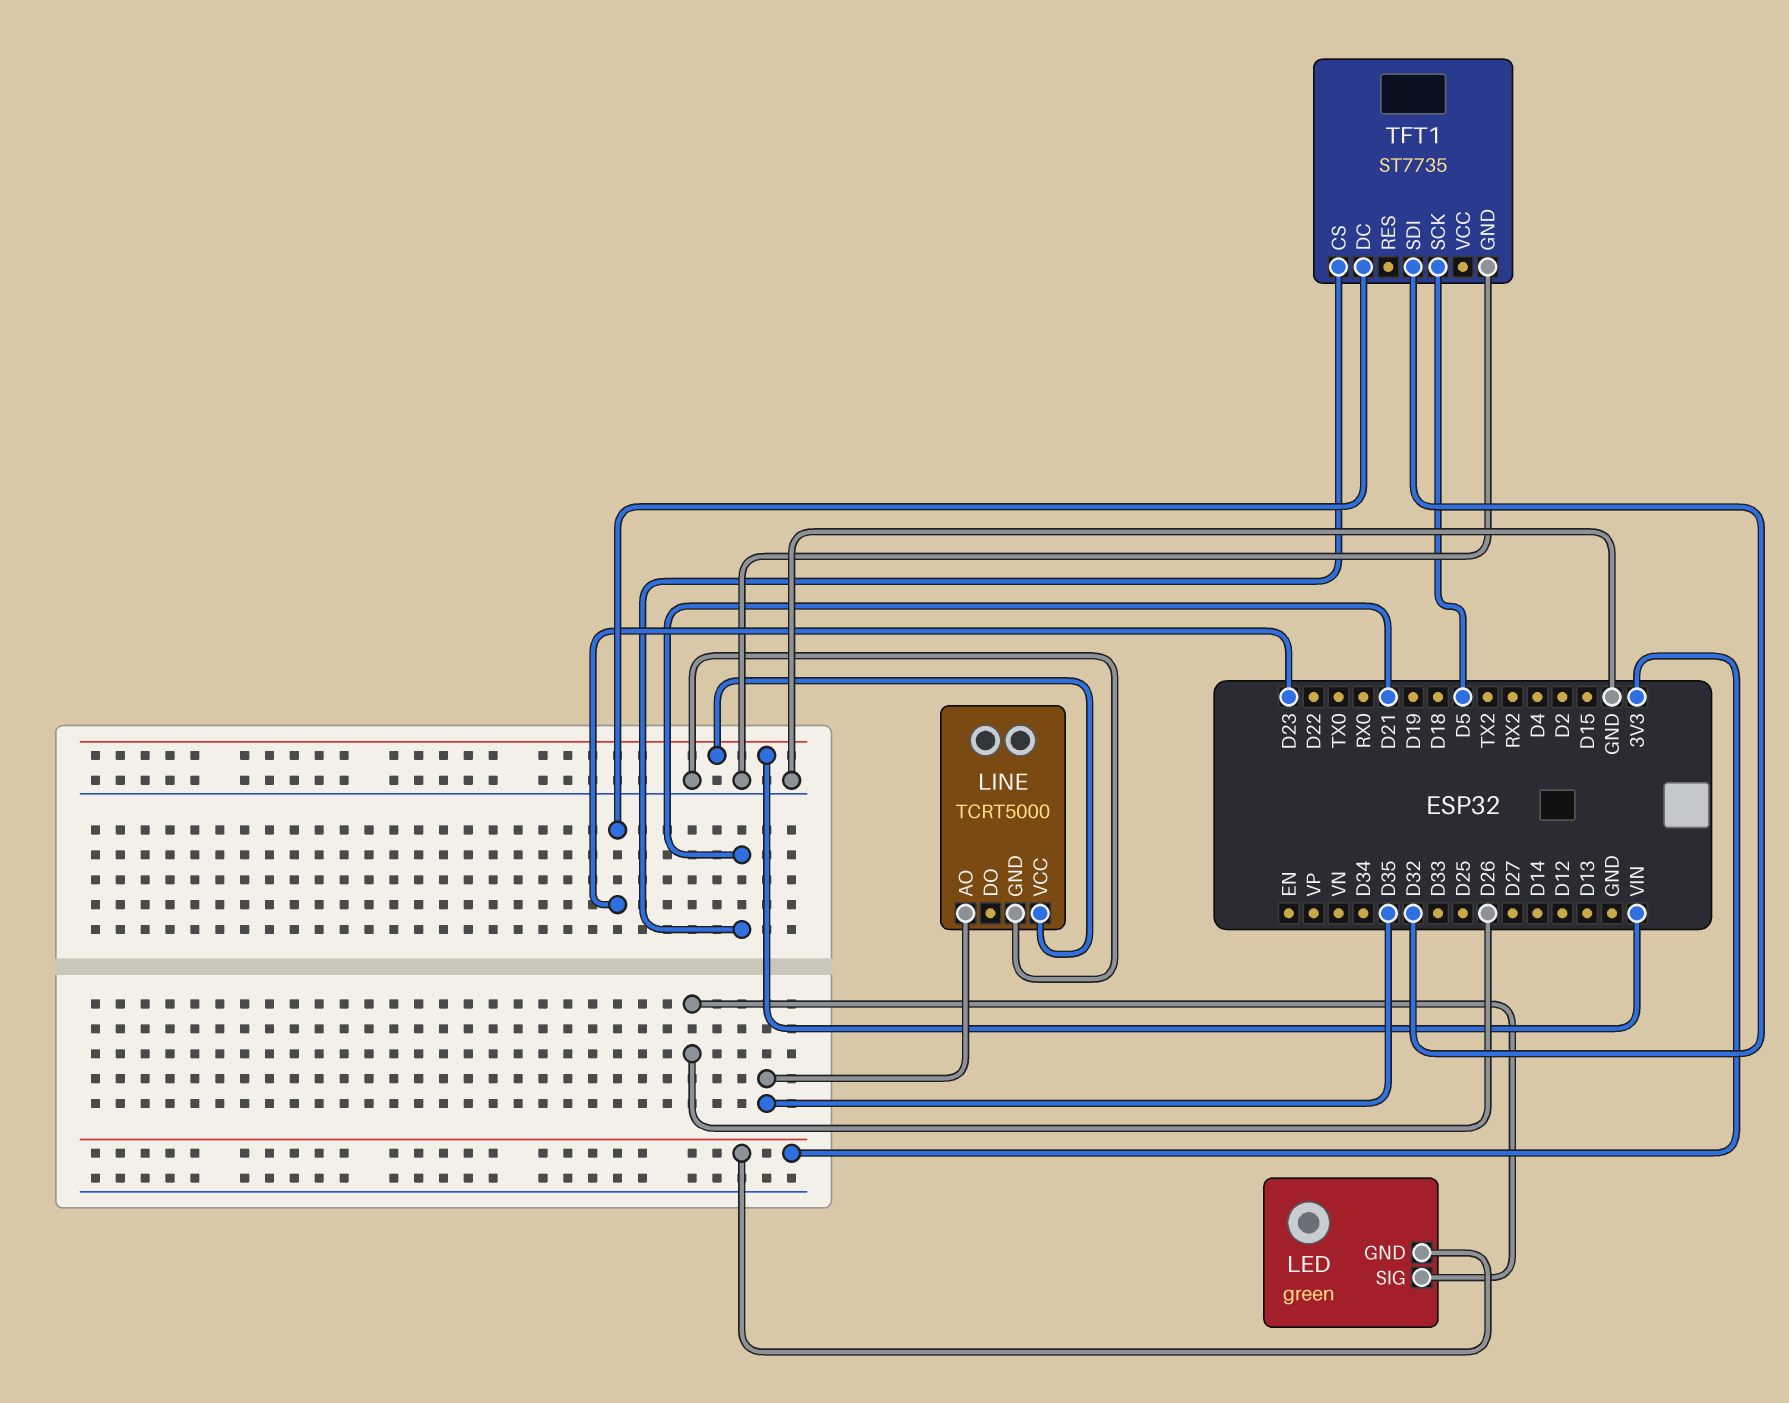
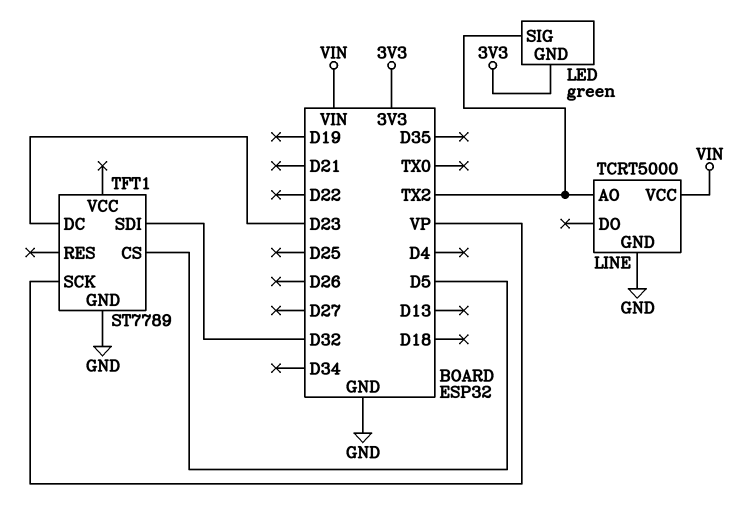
LED pin SIG: D26 -> TX2
LINE pin AO: D35 -> TX2
TFT1: ST7735 -> ST7789
TFT1 pin CS: D21 -> D5
TFT1 pin SCK: D5 -> VP

